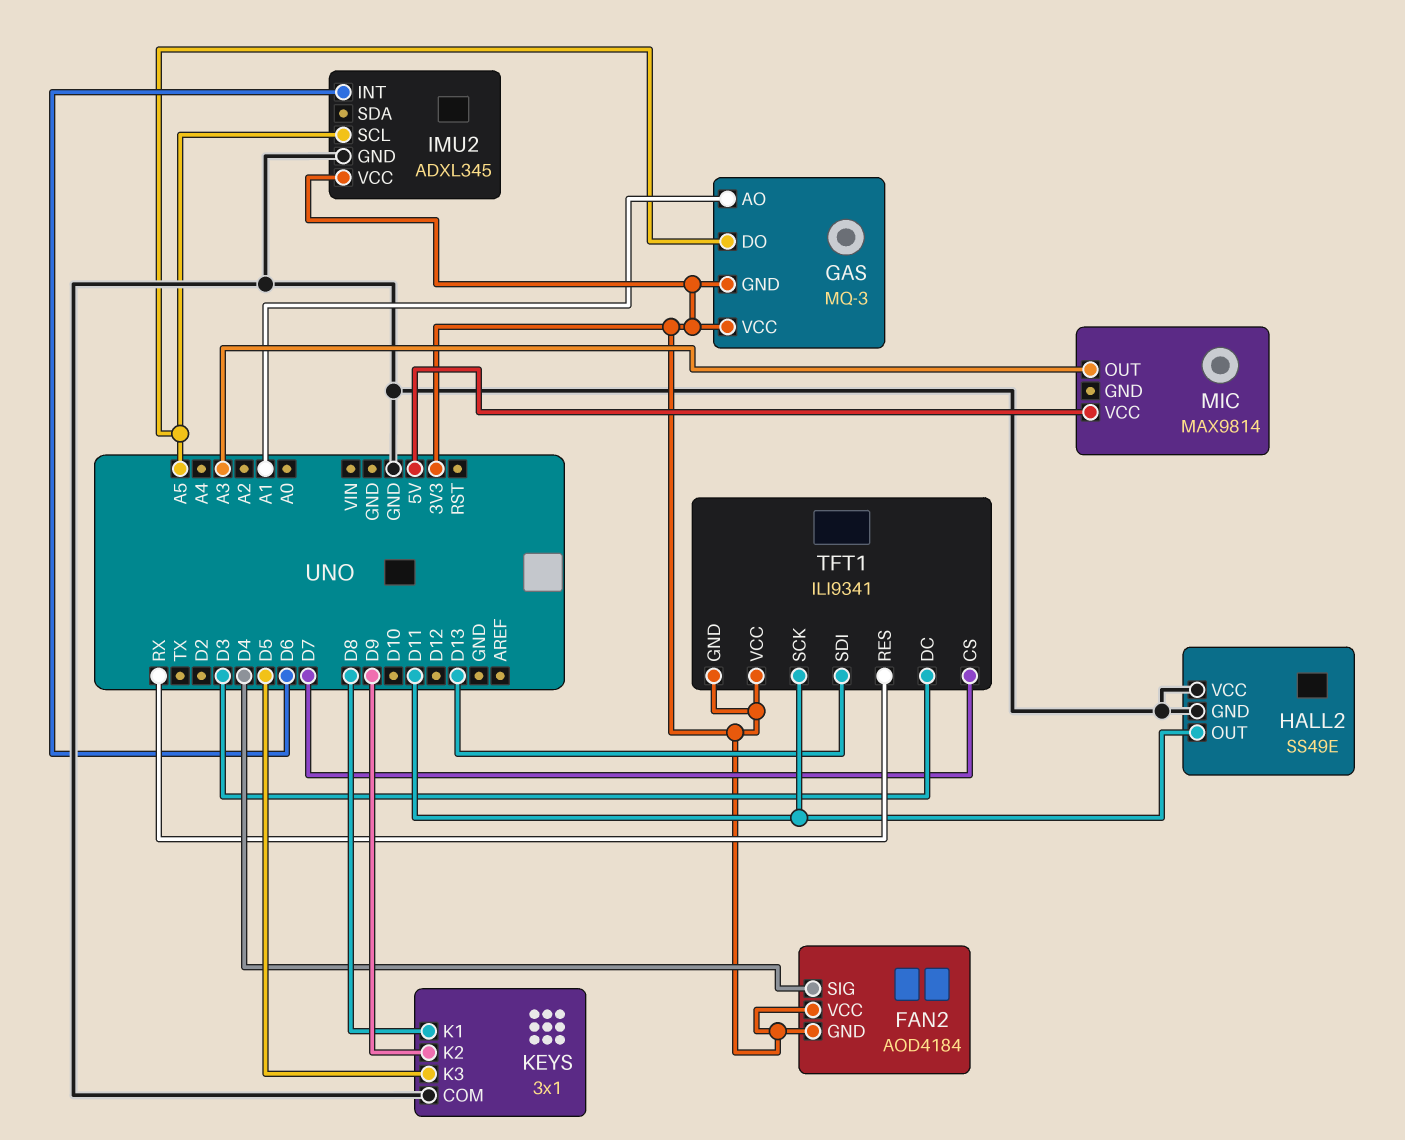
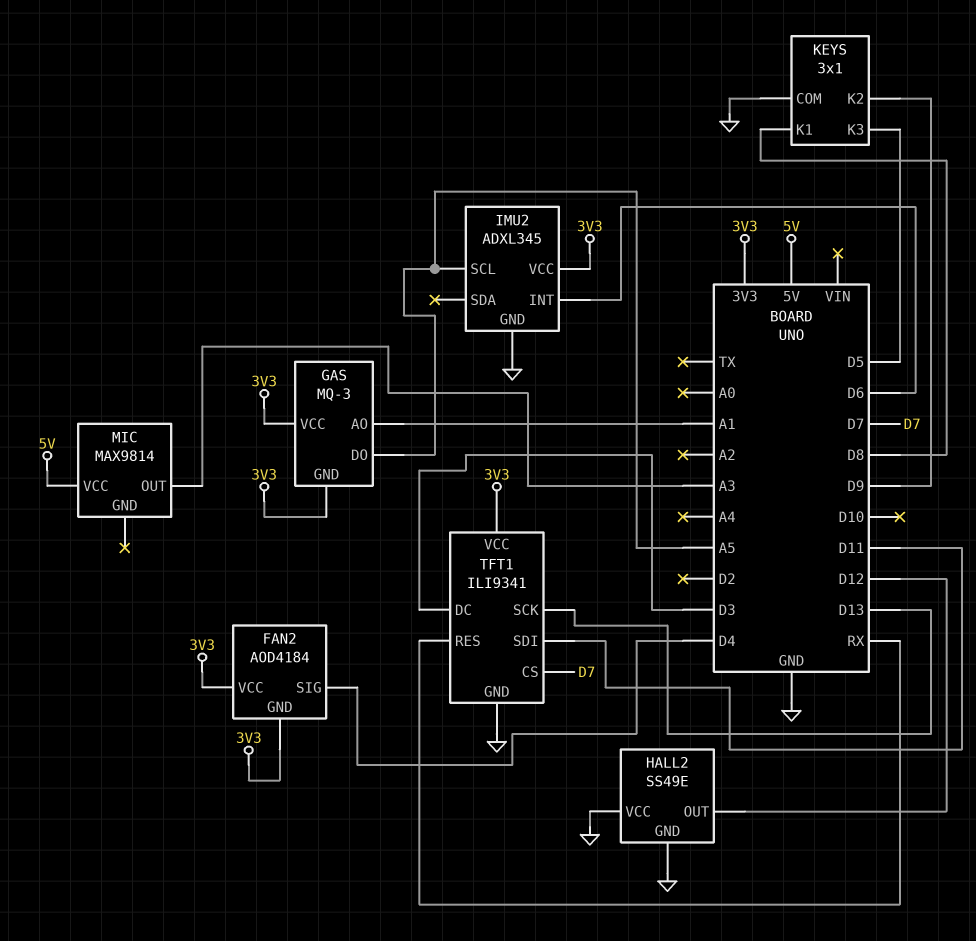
HALL2 pin OUT: D11 -> D12
TFT1 pin GND: 3V3 -> GND
TFT1 pin SCK: D11 -> D13
TFT1 pin SDI: D13 -> D11

